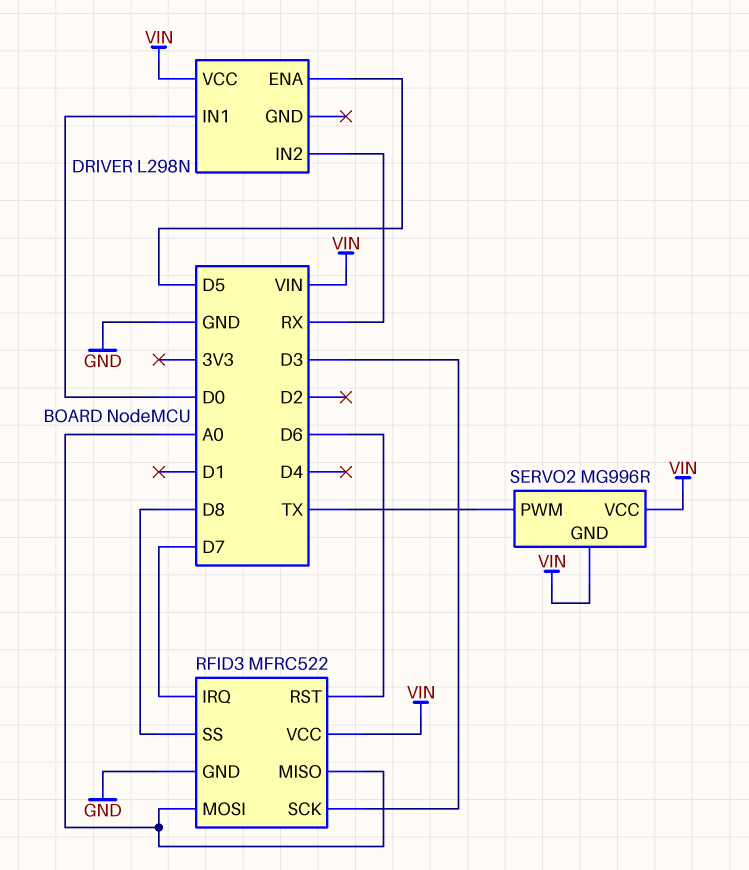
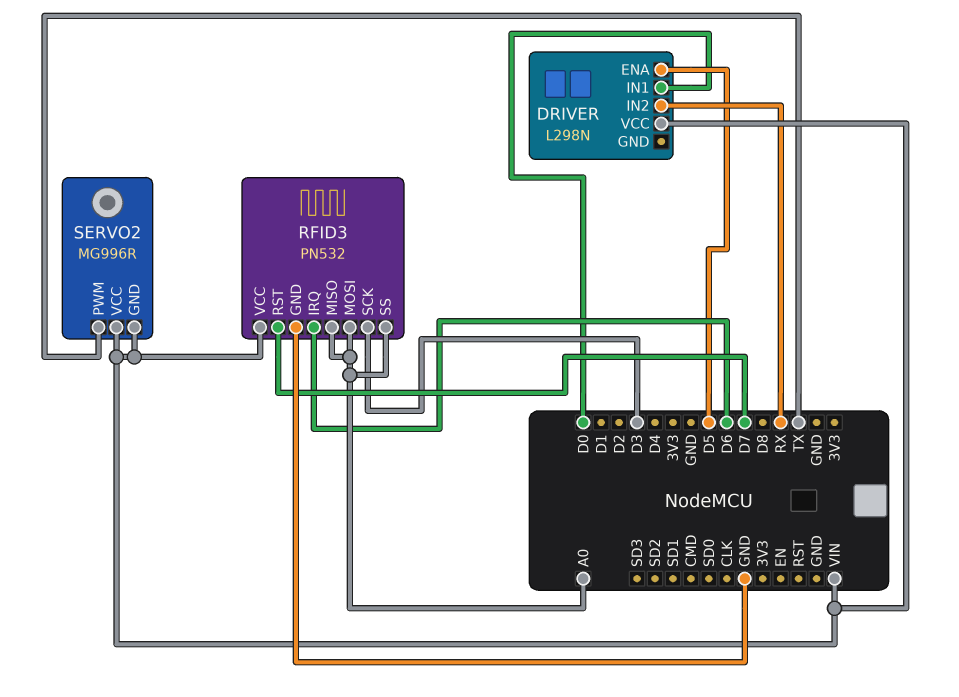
RFID3: MFRC522 -> PN532
RFID3 pin IRQ: D7 -> D6
RFID3 pin RST: D6 -> D7
RFID3 pin SS: D8 -> A0

